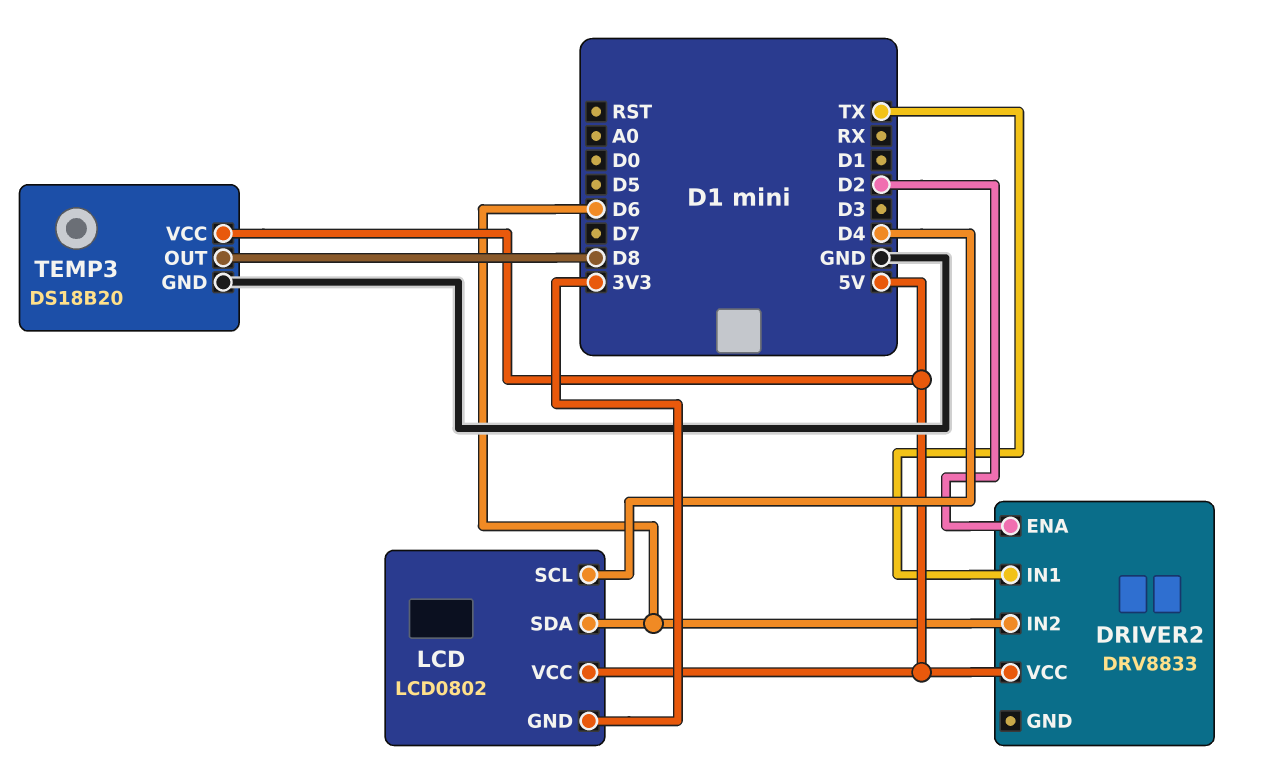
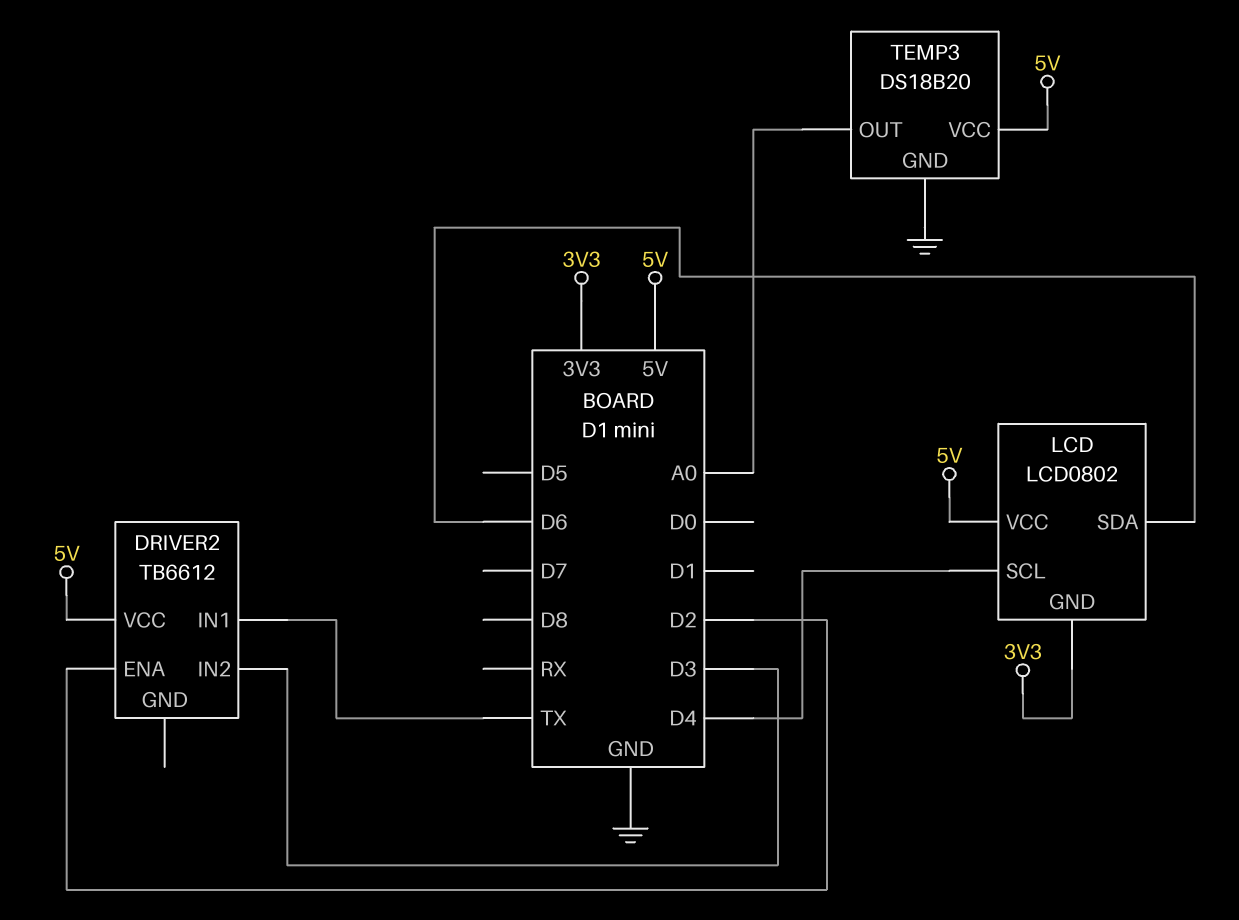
DRIVER2: DRV8833 -> TB6612
DRIVER2 pin IN2: D6 -> D3
TEMP3 pin OUT: D8 -> A0

